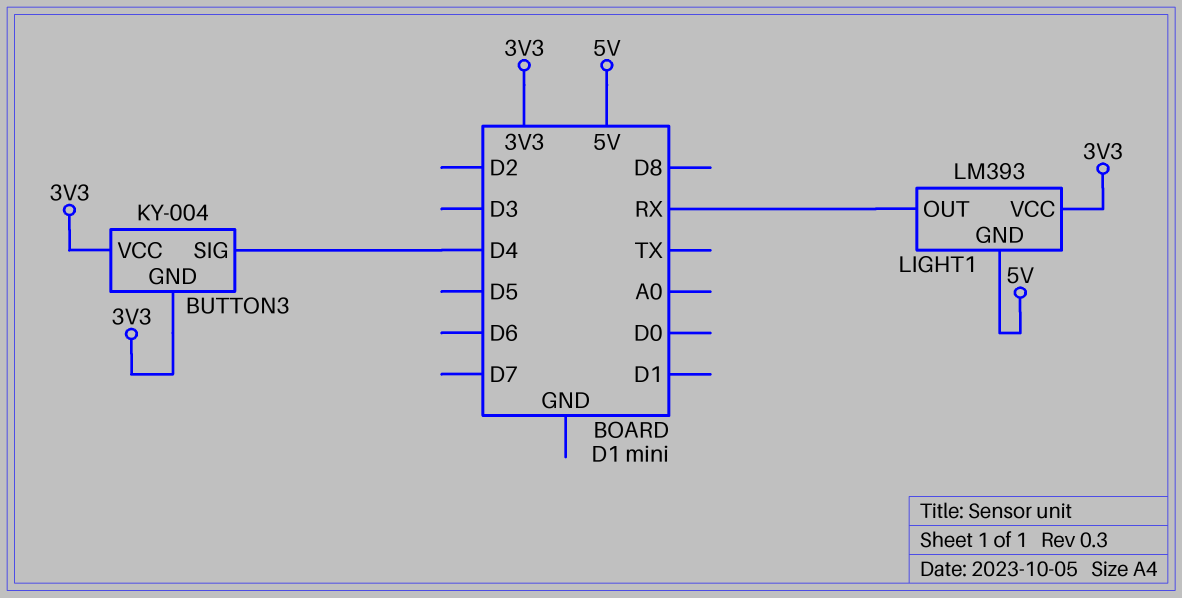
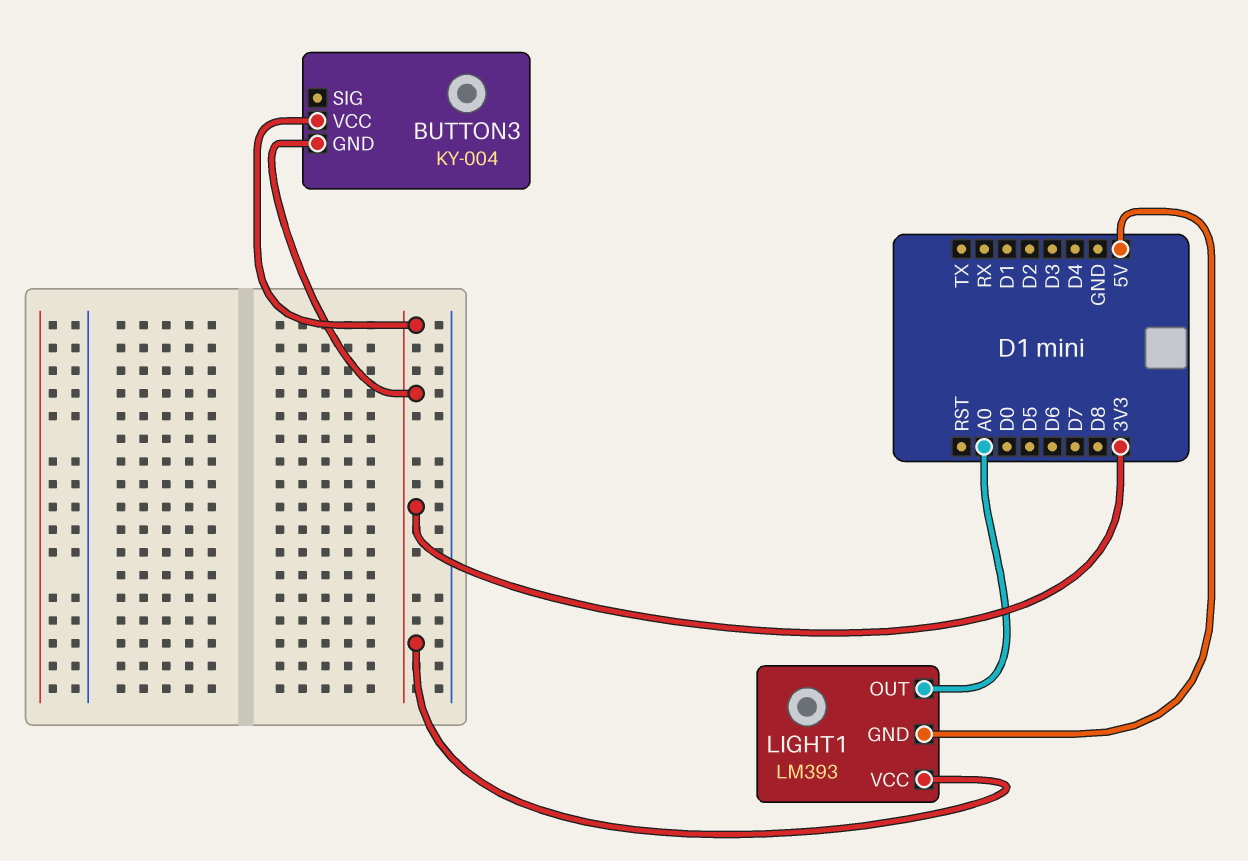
BUTTON3 pin SIG: D4 -> none
LIGHT1 pin OUT: RX -> A0

